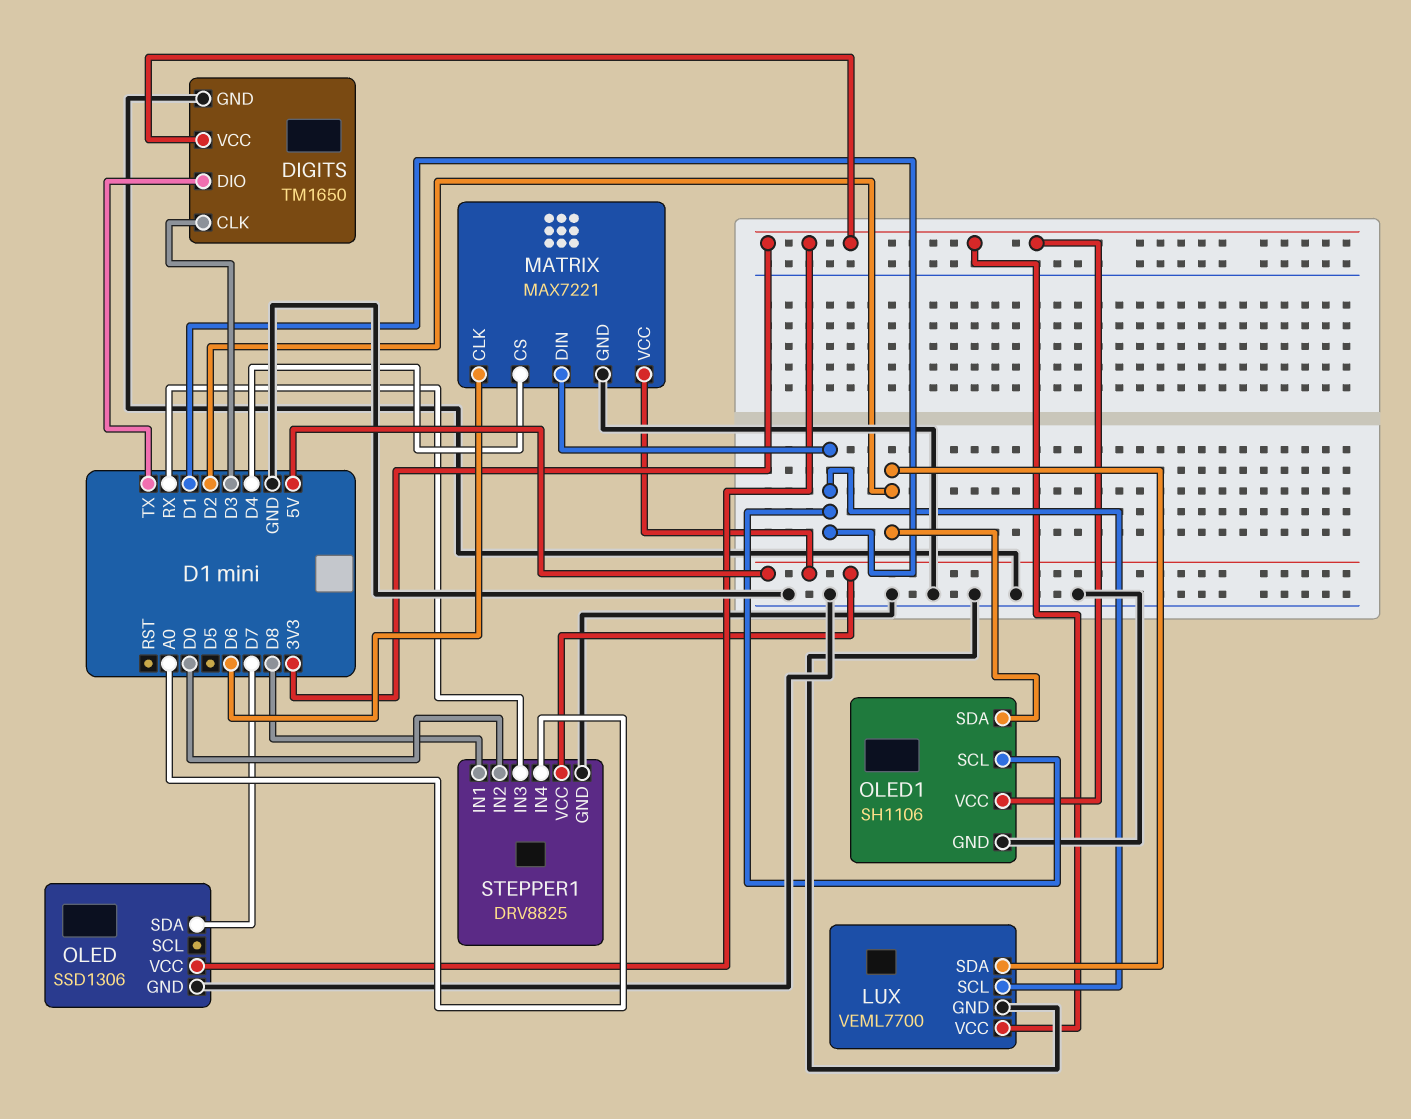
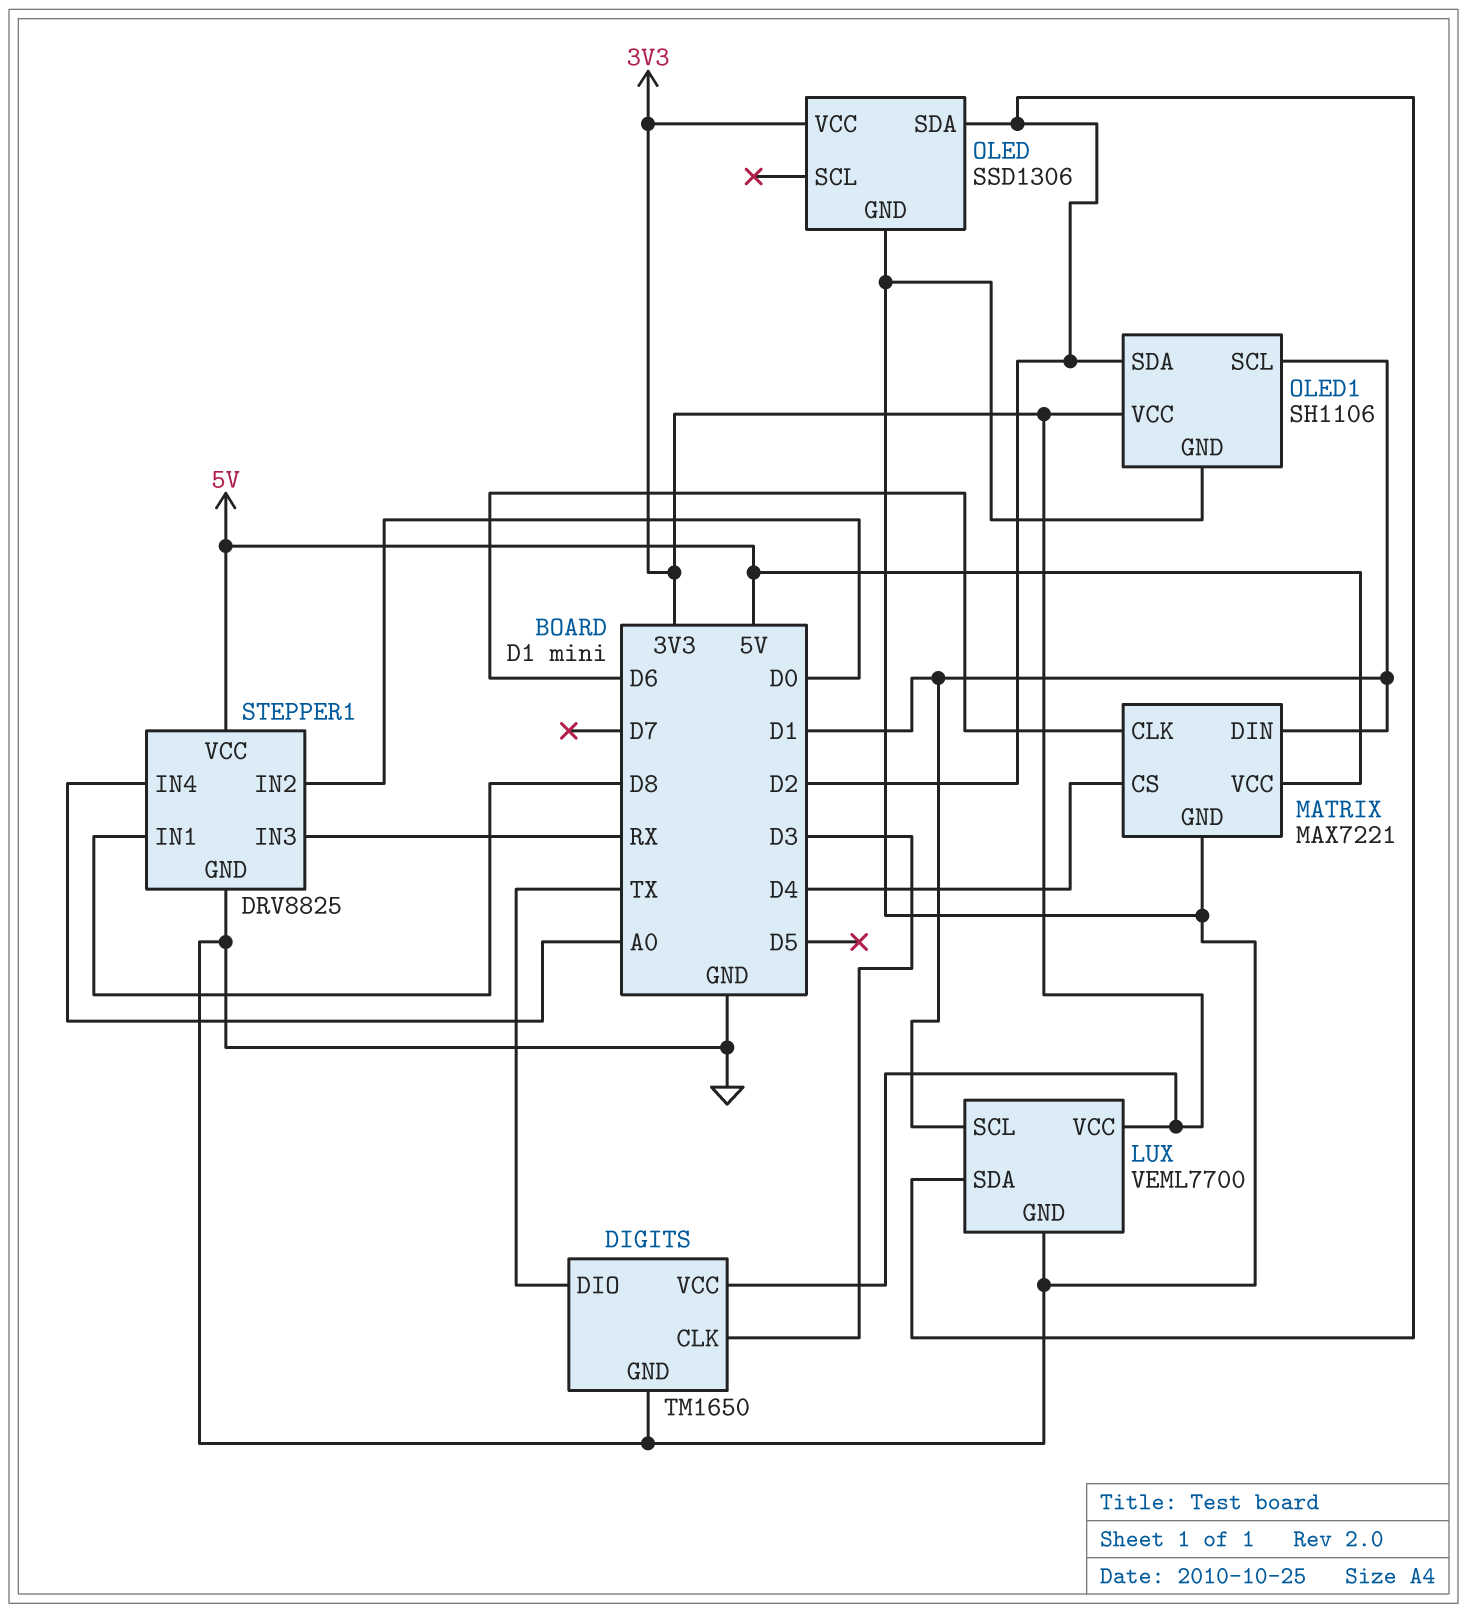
OLED pin SDA: D7 -> D2

